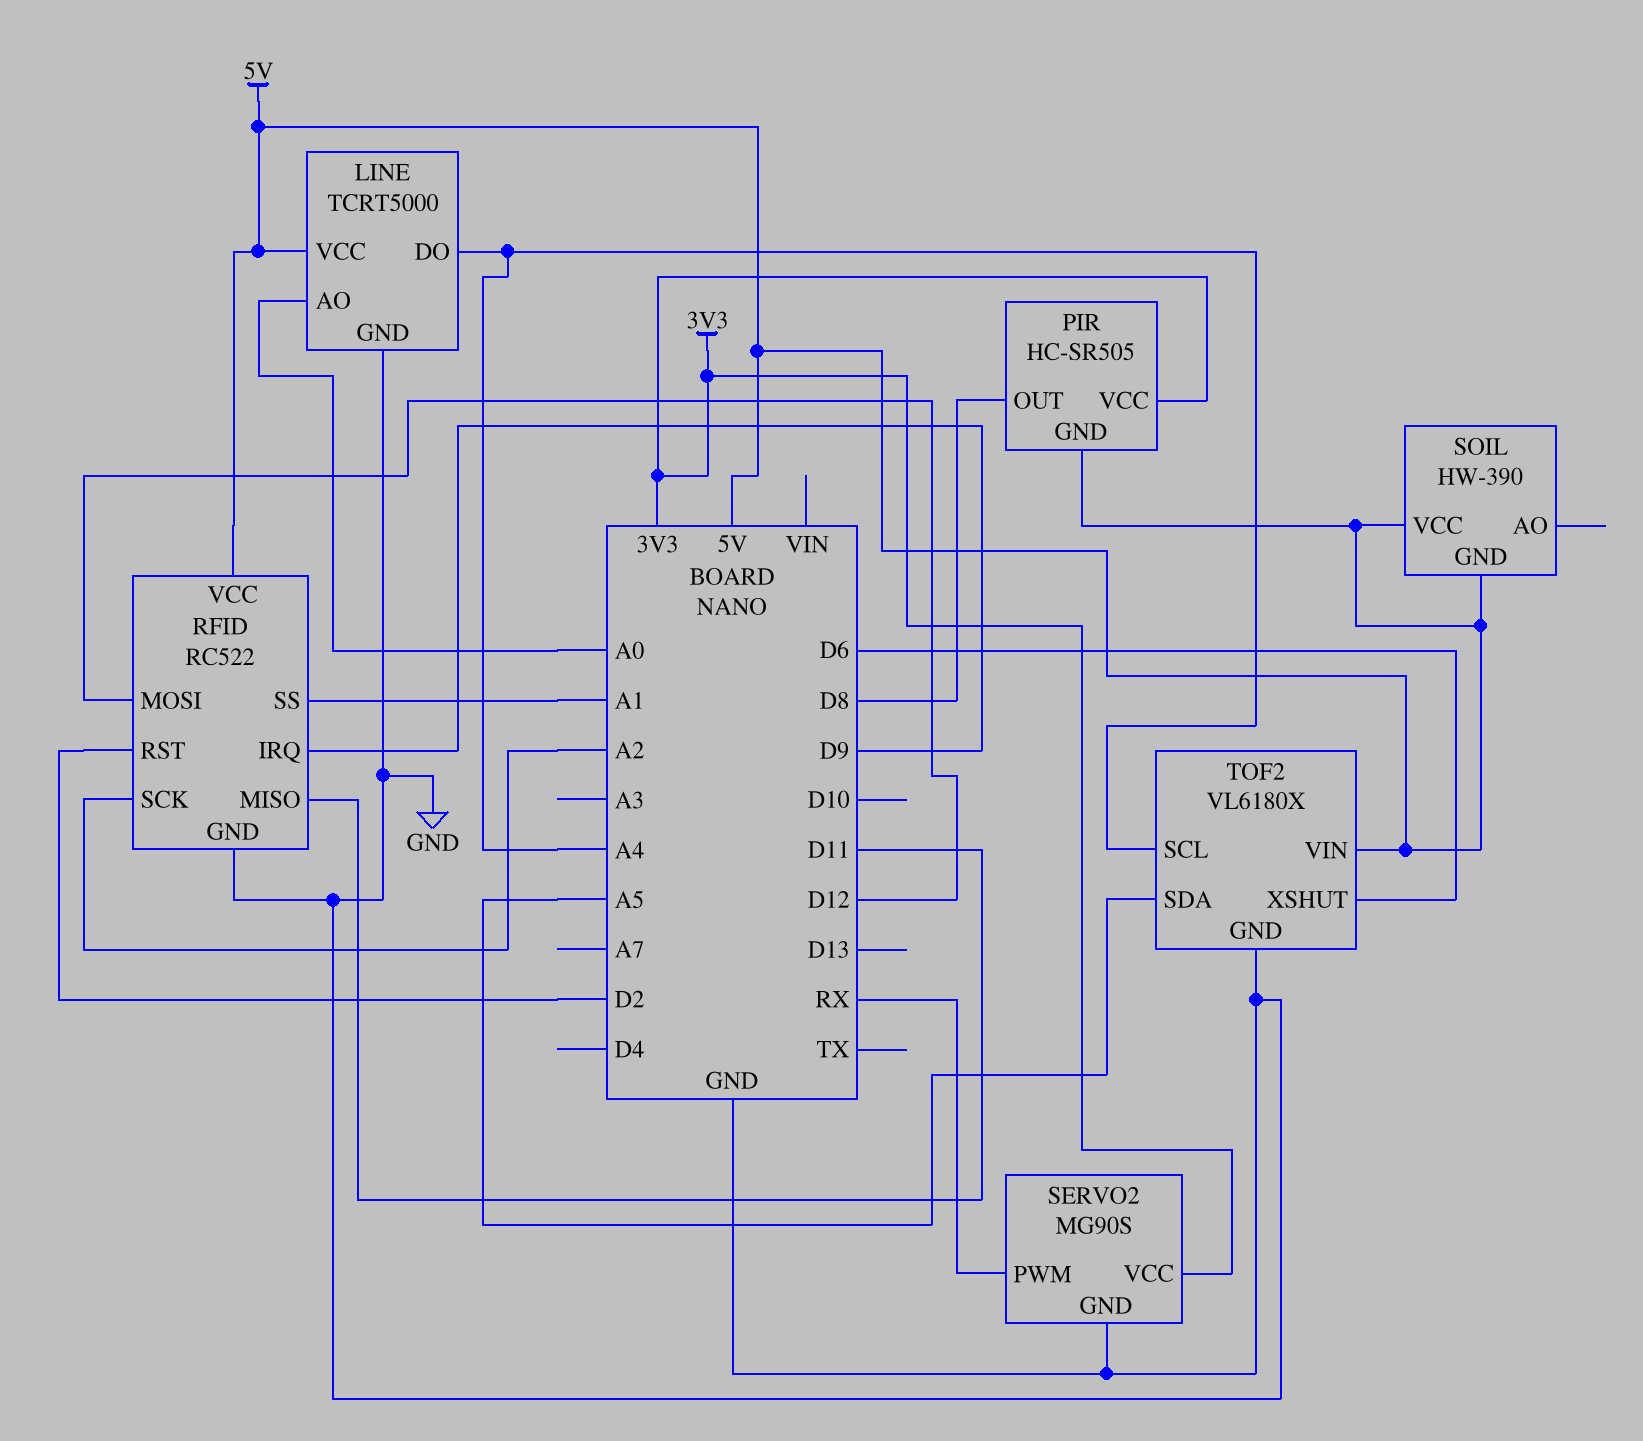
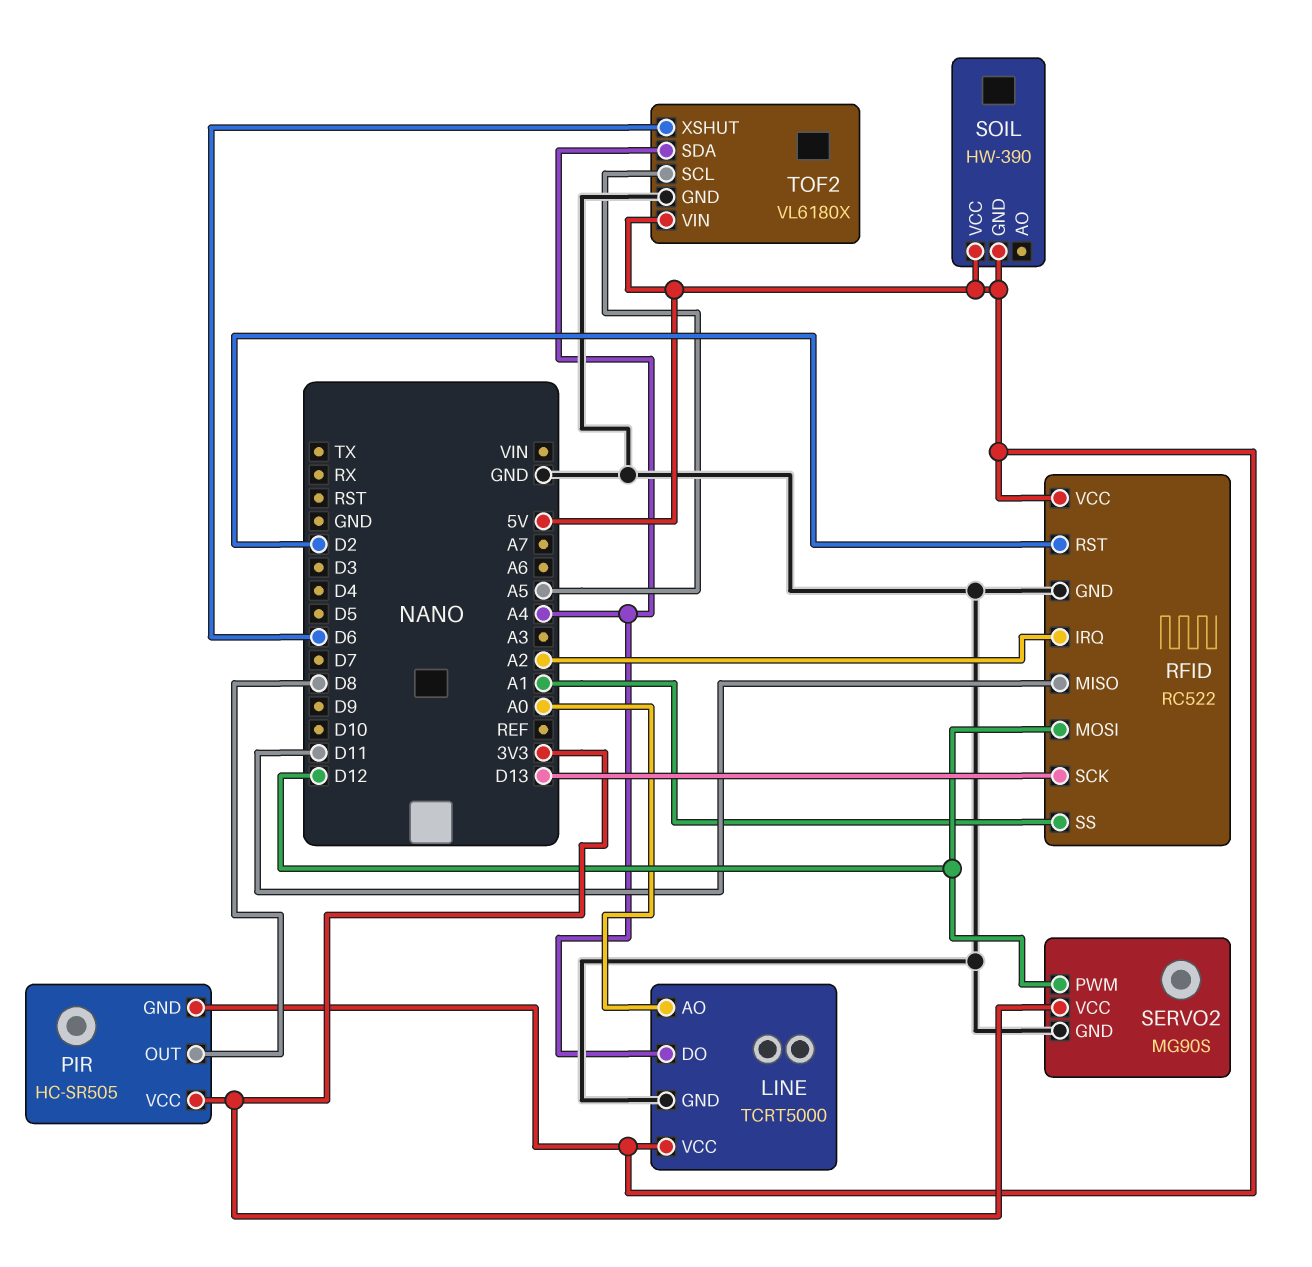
RFID pin IRQ: D9 -> A2
RFID pin SCK: A2 -> D13
SERVO2 pin PWM: RX -> D12
TOF2 pin SCL: A4 -> A5
TOF2 pin SDA: A5 -> A4

